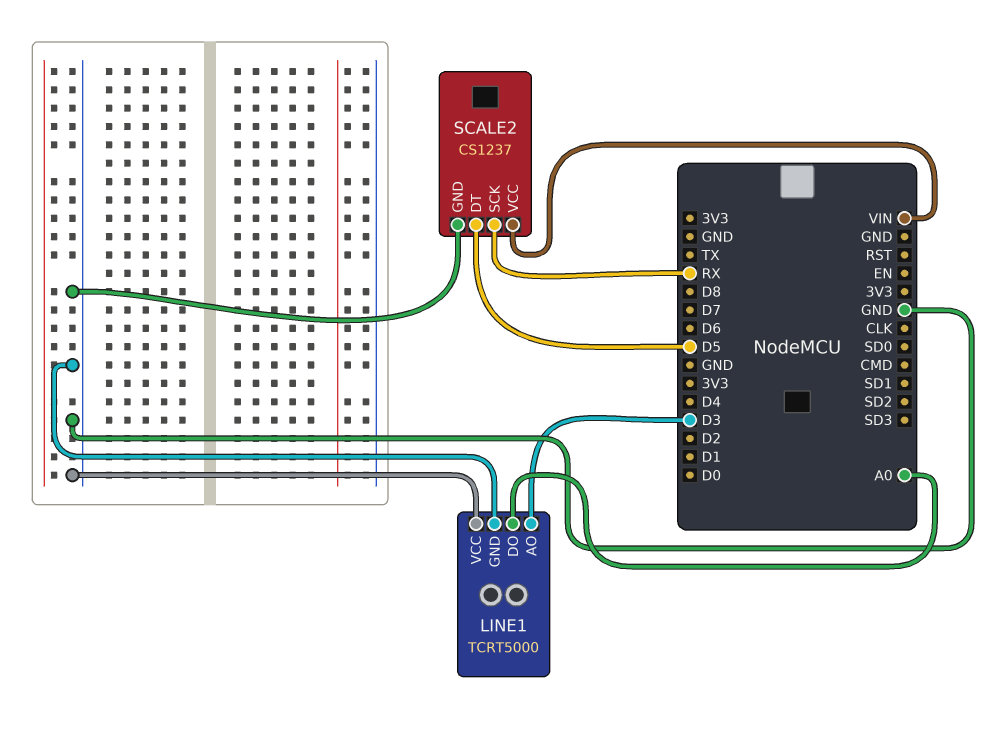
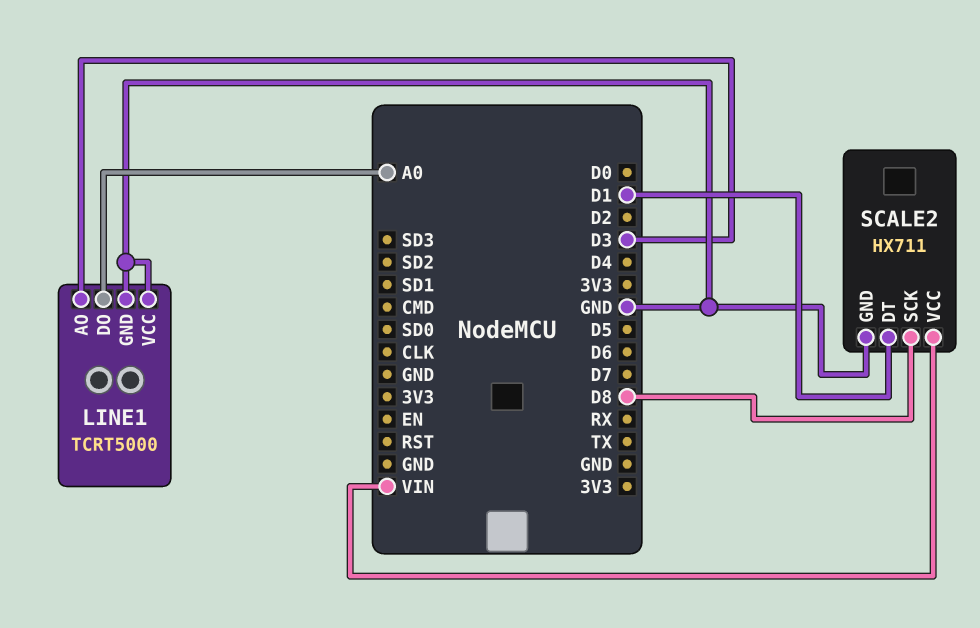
SCALE2: CS1237 -> HX711
SCALE2 pin DT: D5 -> D1
SCALE2 pin SCK: RX -> D8

